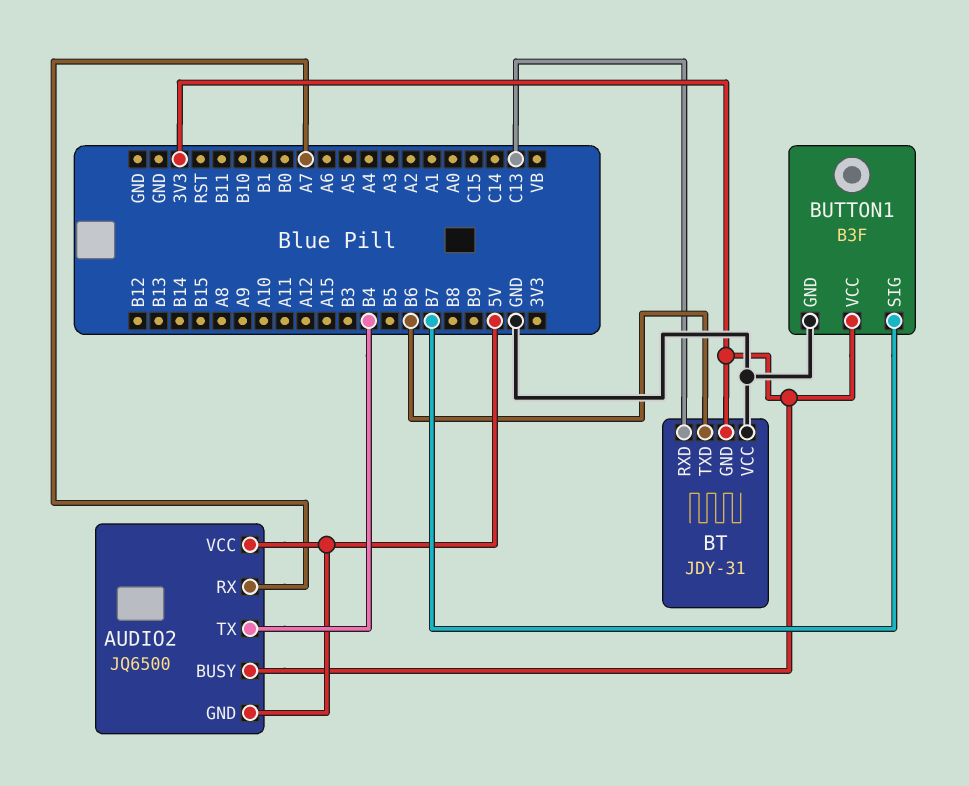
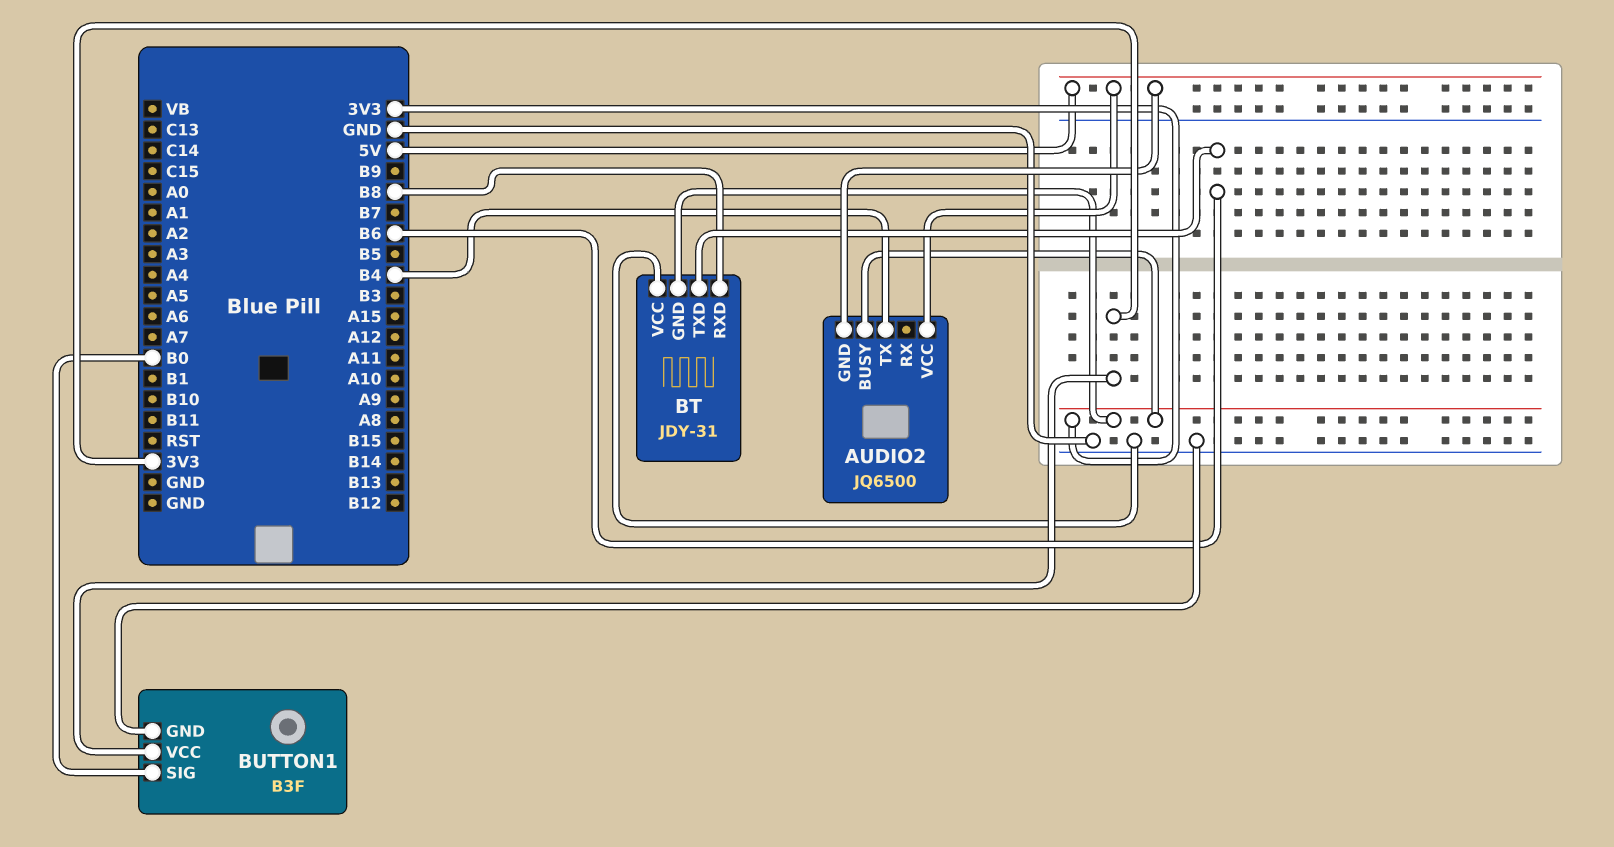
AUDIO2 pin RX: A7 -> none
BT pin RXD: C13 -> B8
BUTTON1 pin SIG: B7 -> B0

